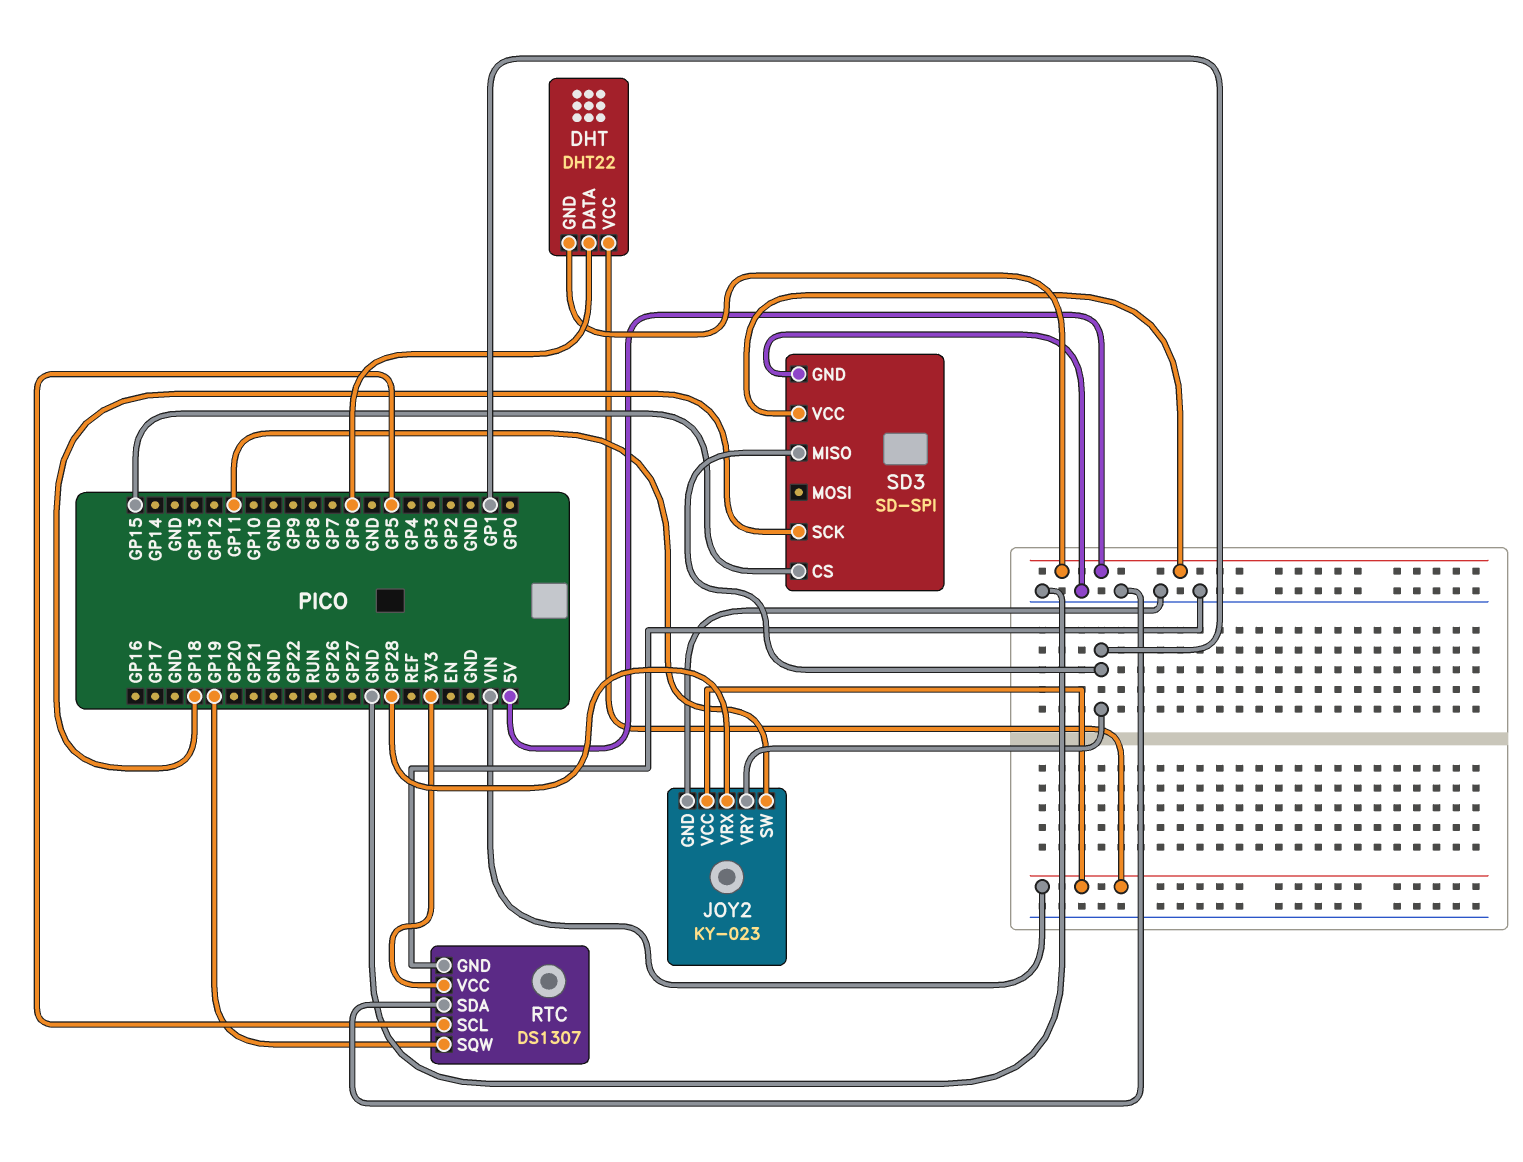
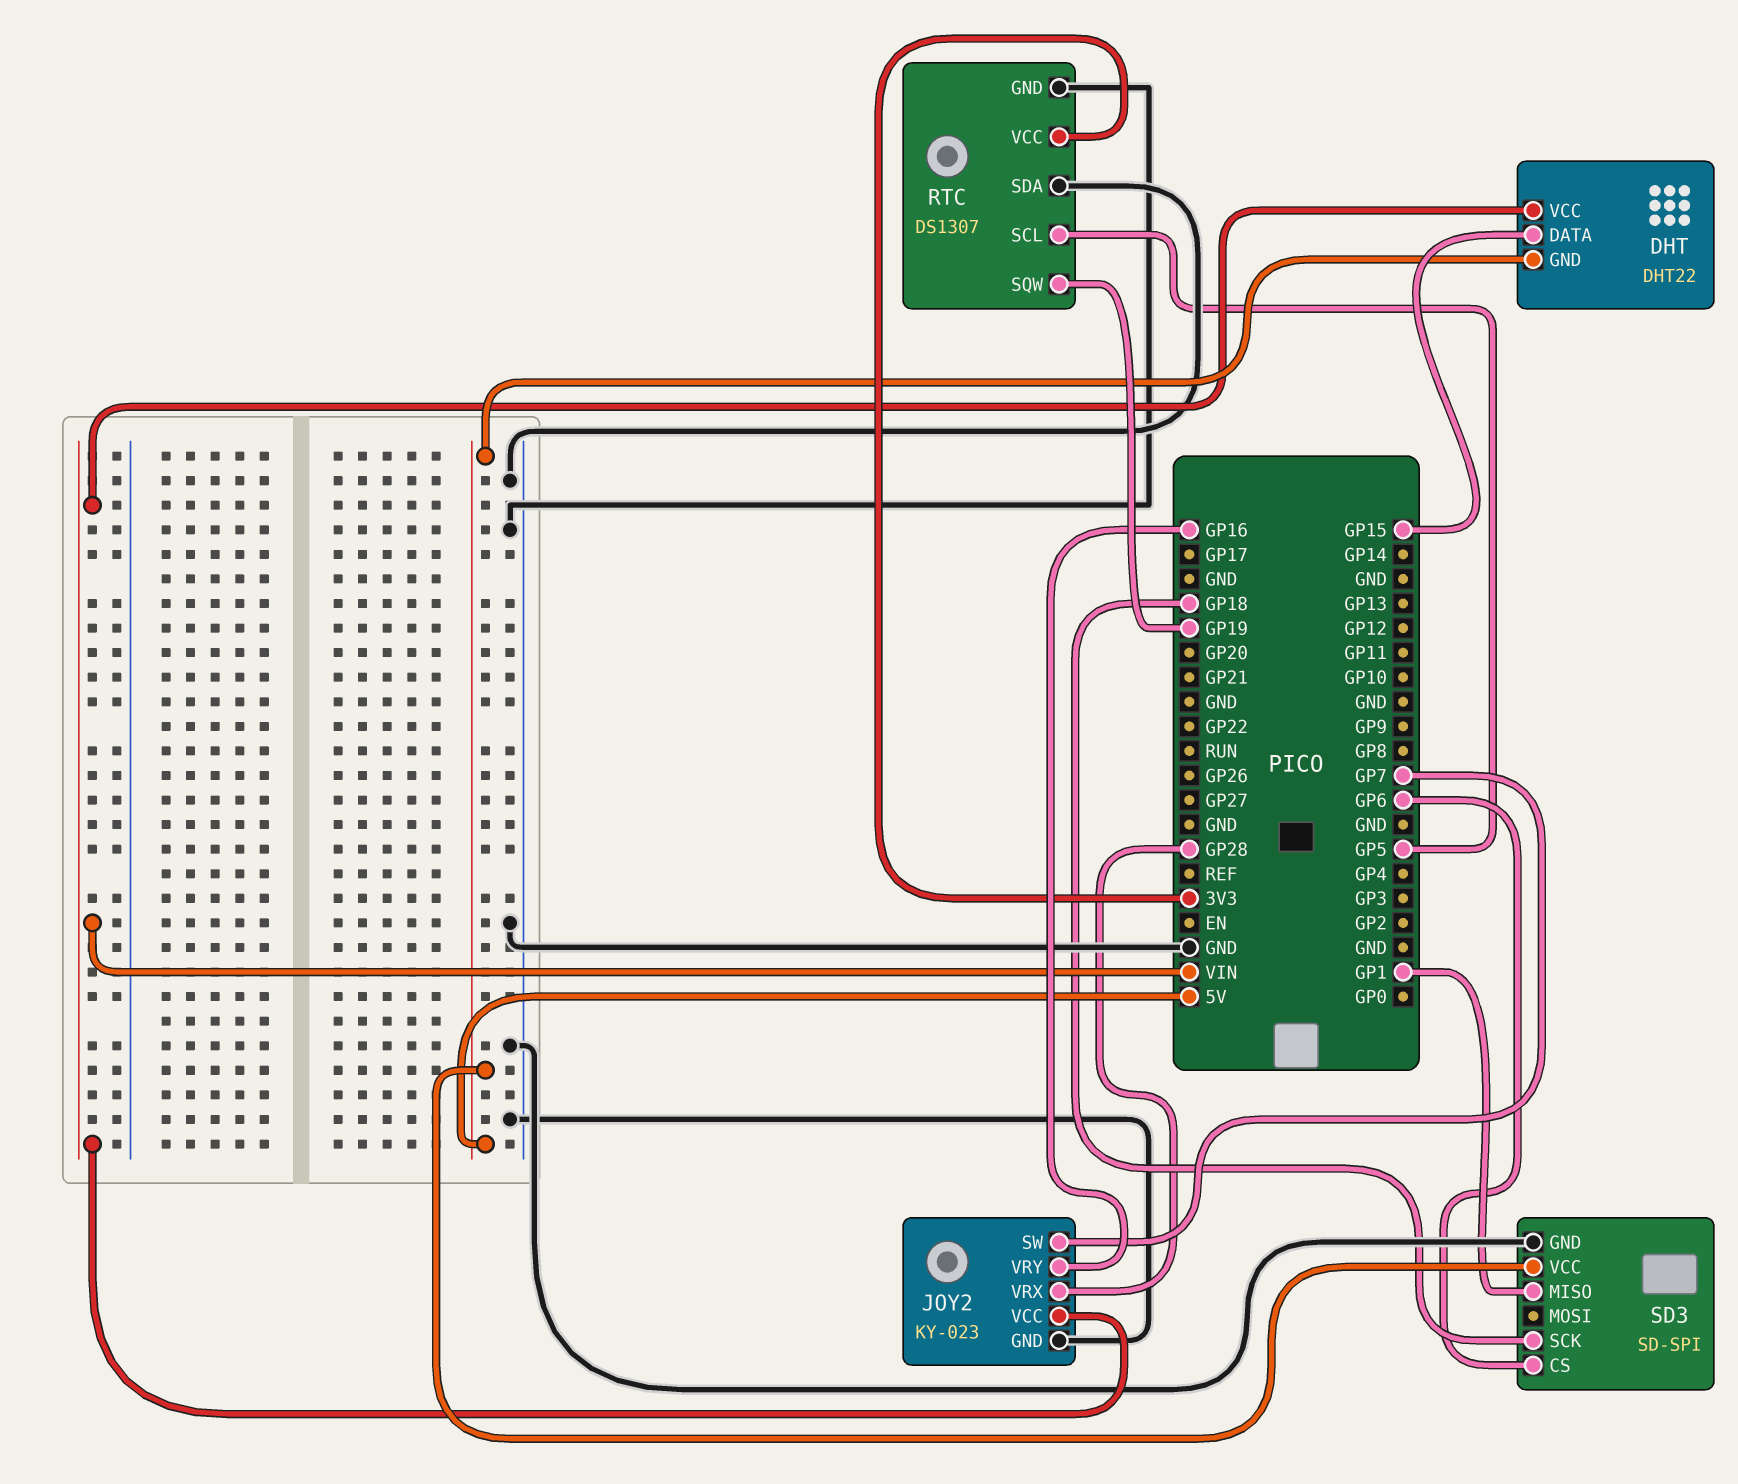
DHT pin DATA: GP6 -> GP15
JOY2 pin SW: GP11 -> GP7
JOY2 pin VRY: GP1 -> GP16
SD3 pin CS: GP15 -> GP6

